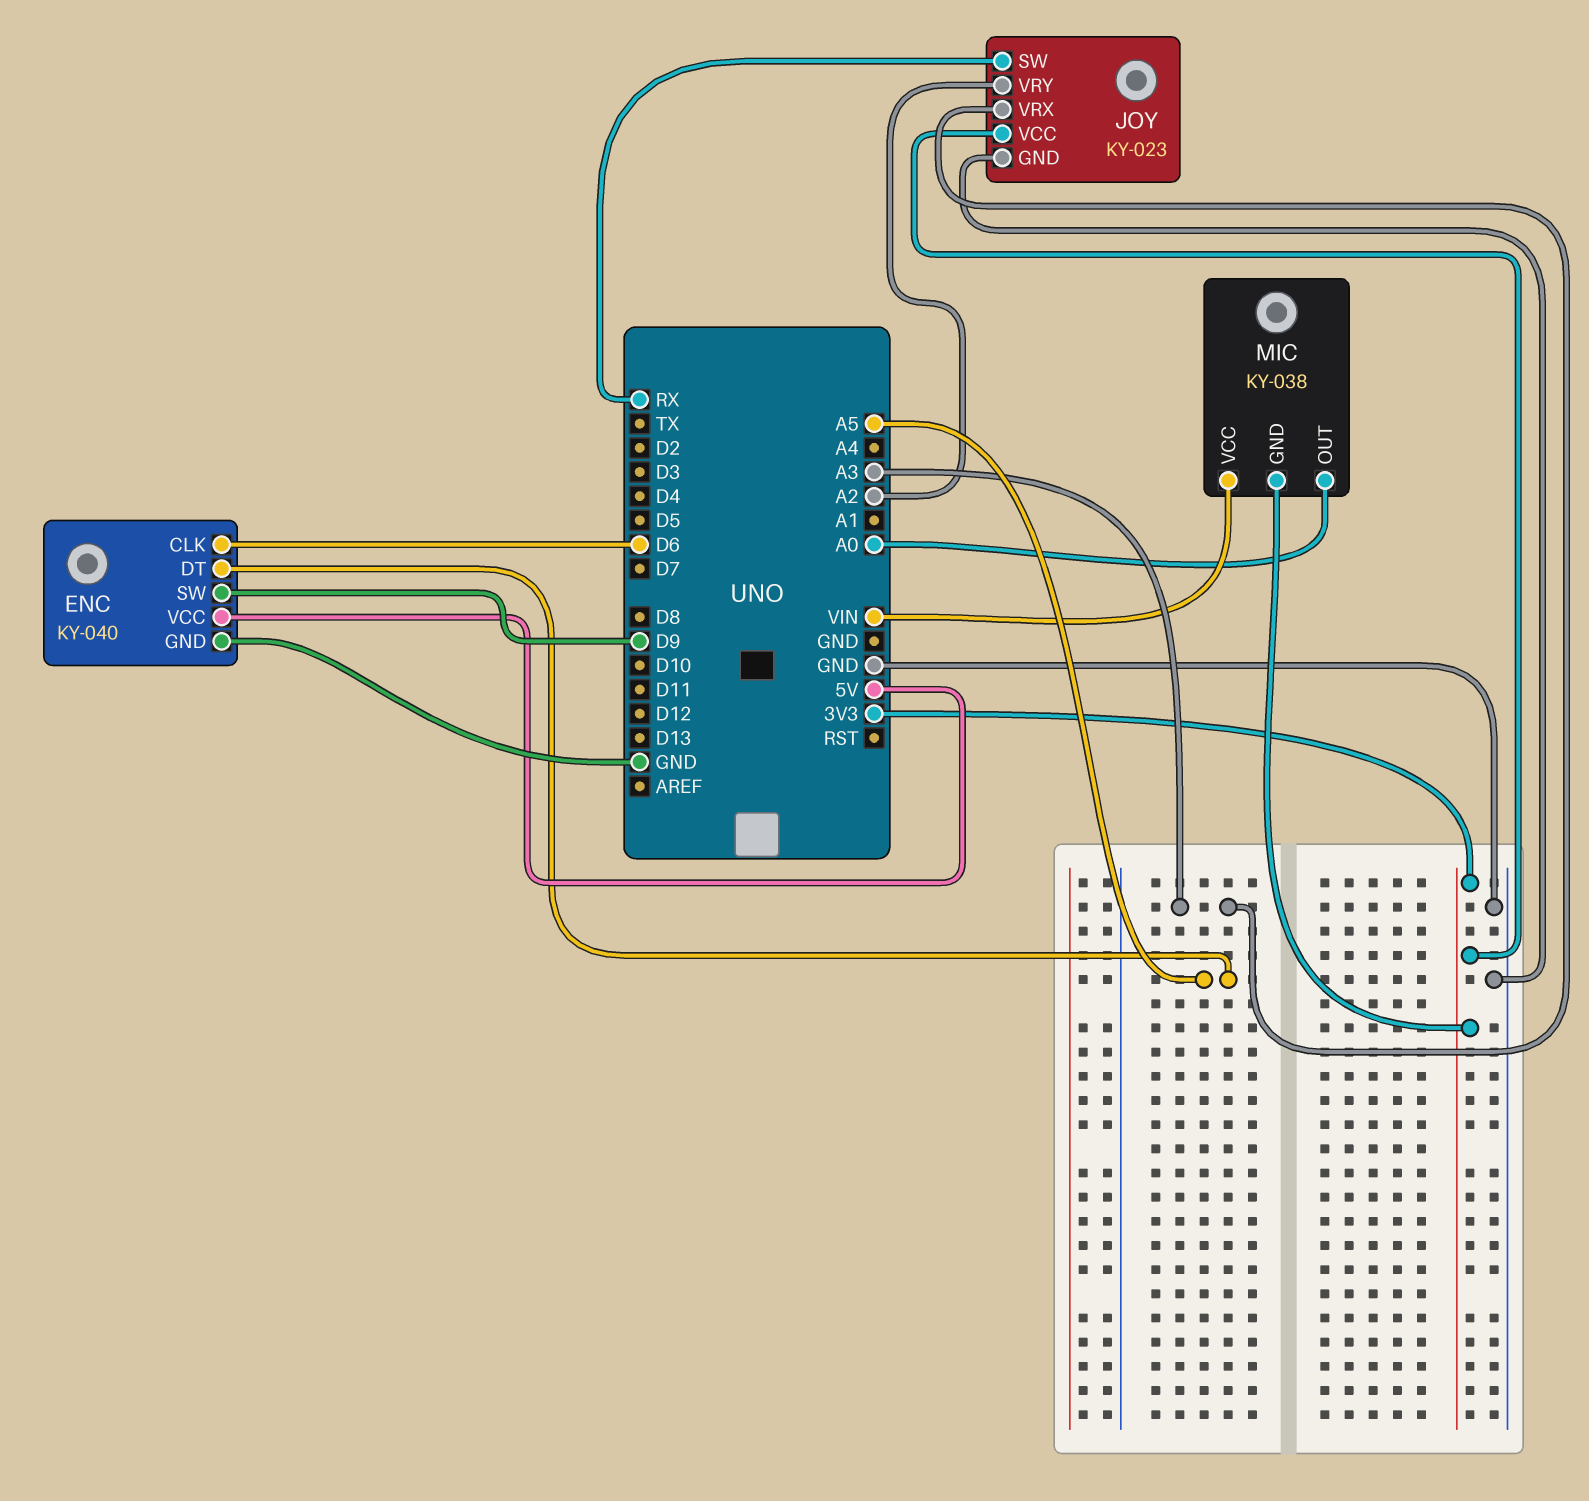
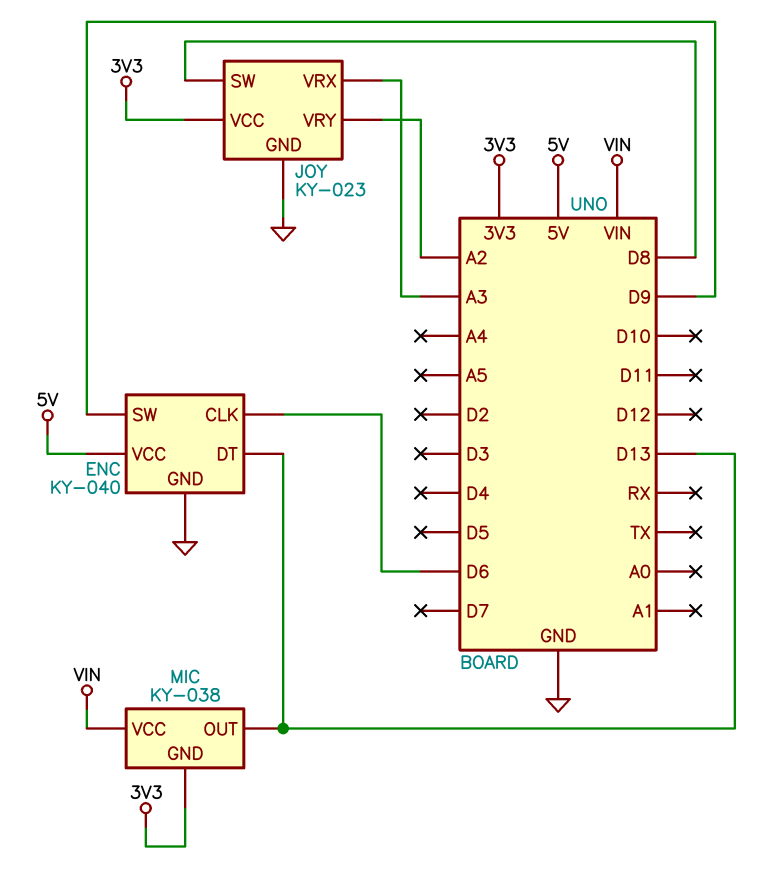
ENC pin DT: A5 -> D13
JOY pin SW: RX -> D8
MIC pin OUT: A0 -> D13

